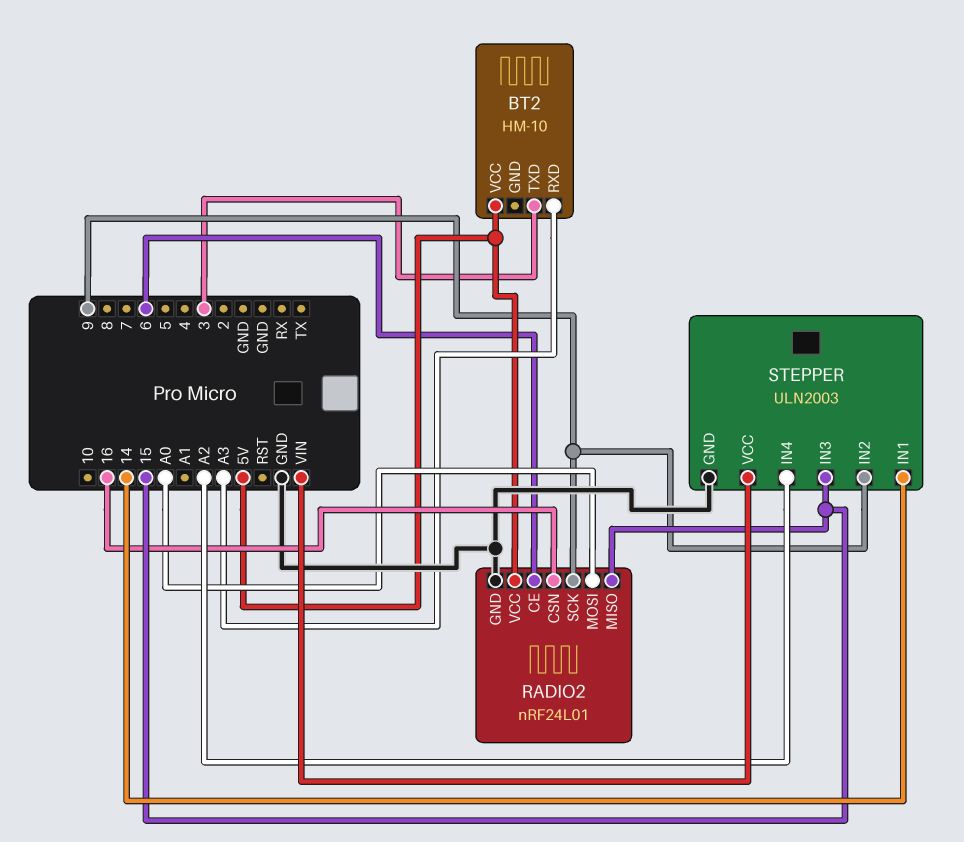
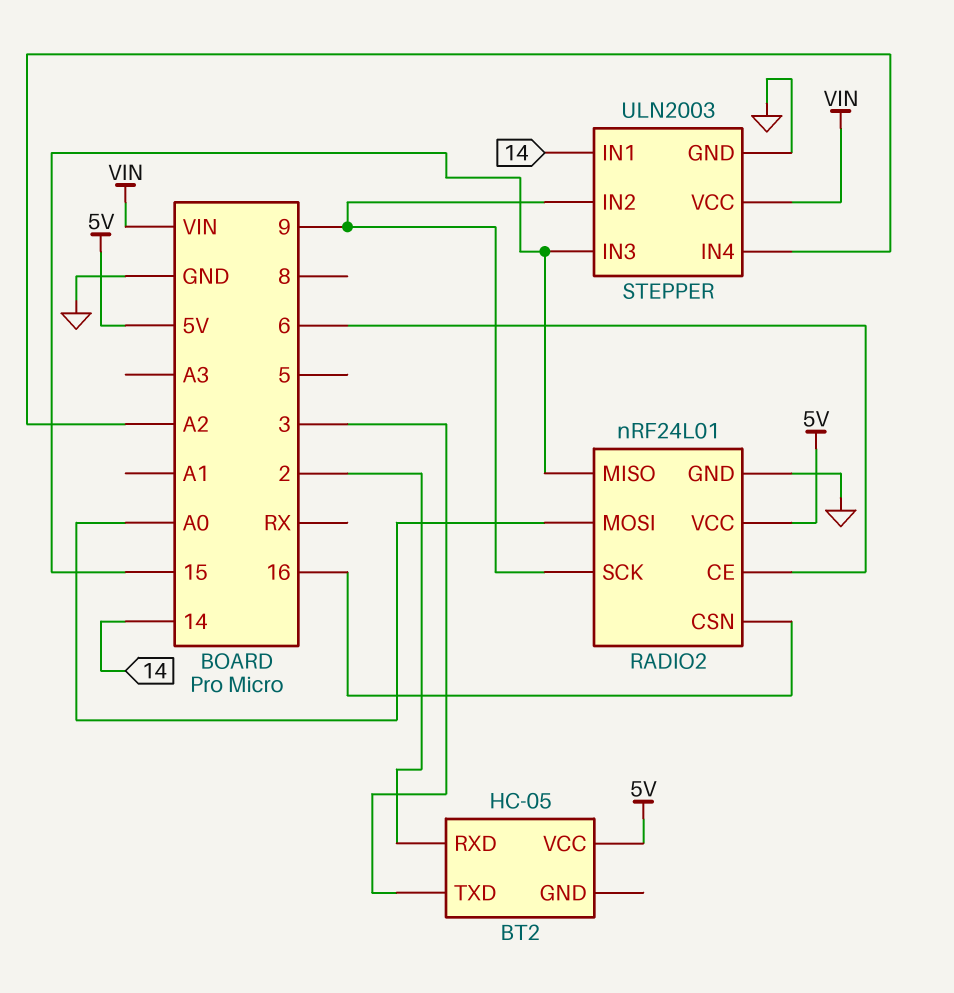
BT2: HM-10 -> HC-05
BT2 pin RXD: A3 -> 2

